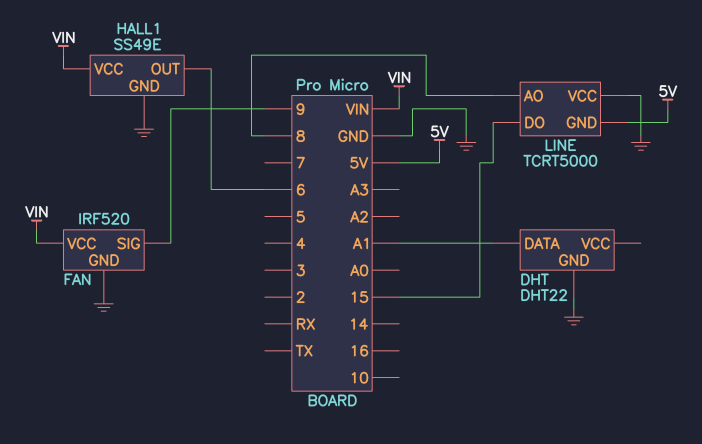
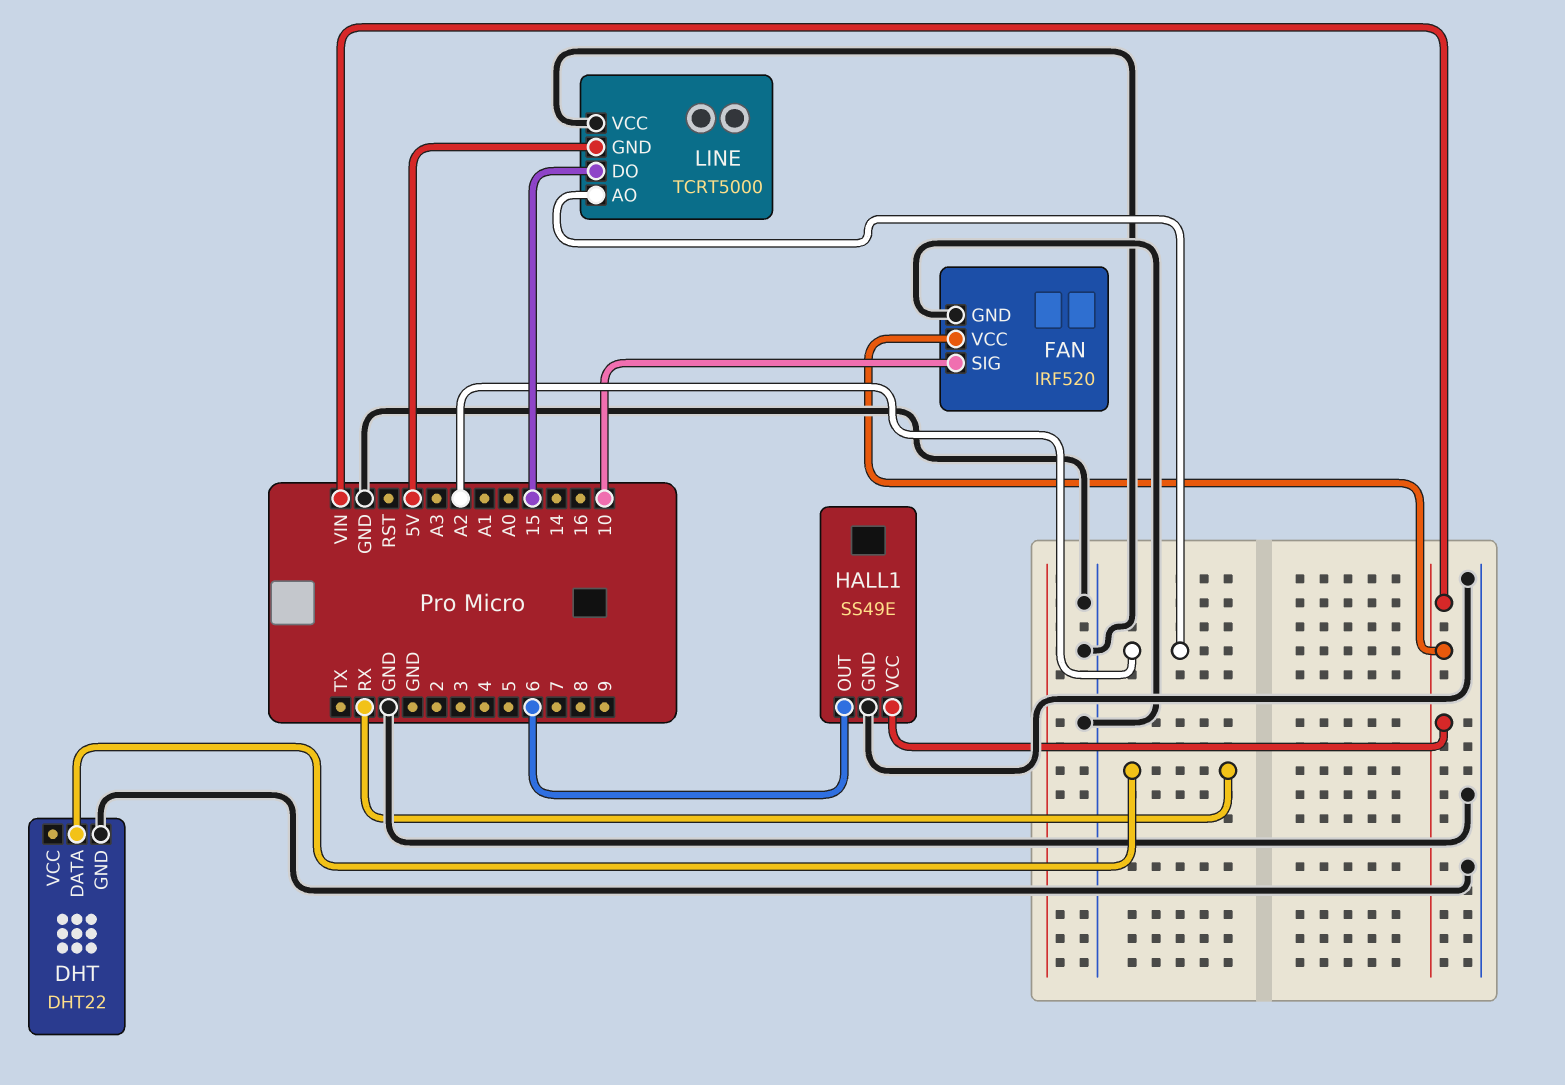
DHT pin DATA: A1 -> RX
FAN pin SIG: 9 -> 10
LINE pin AO: 8 -> A2

